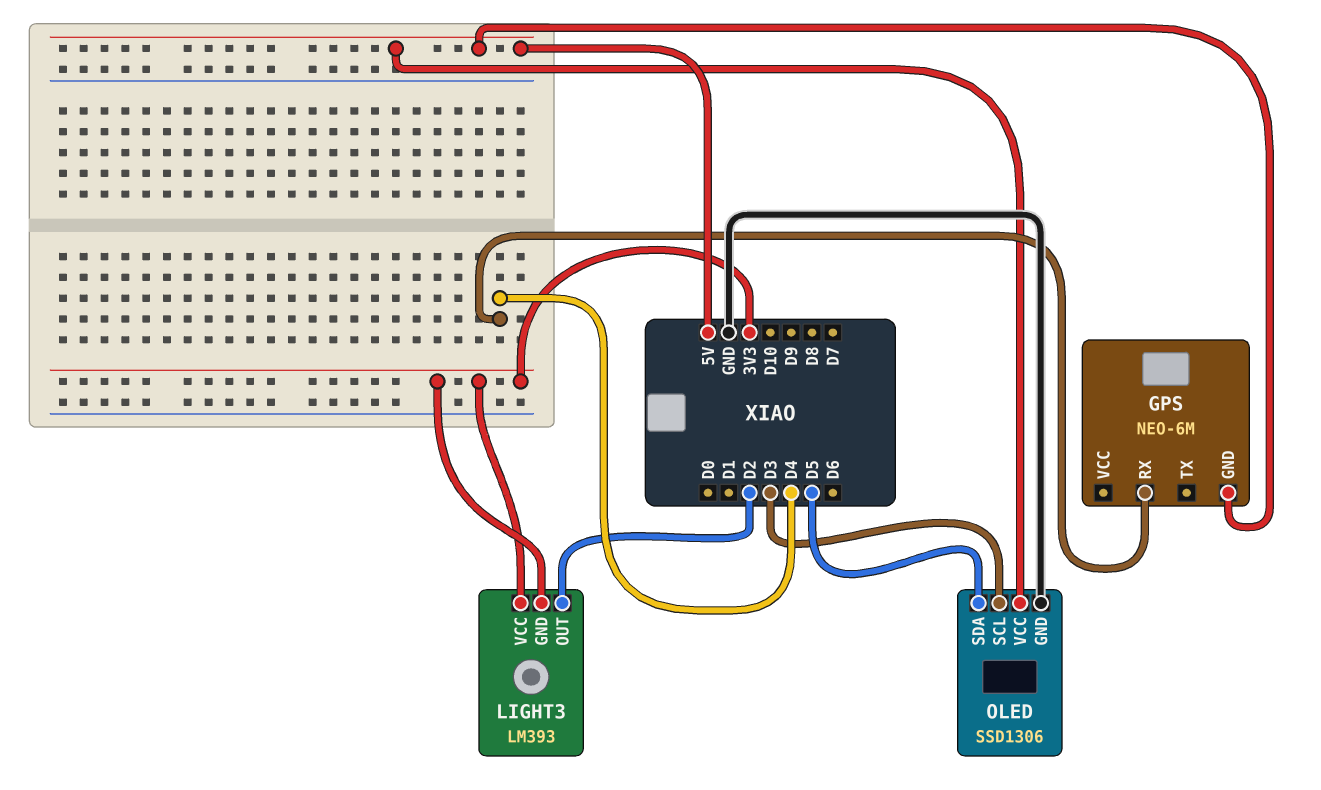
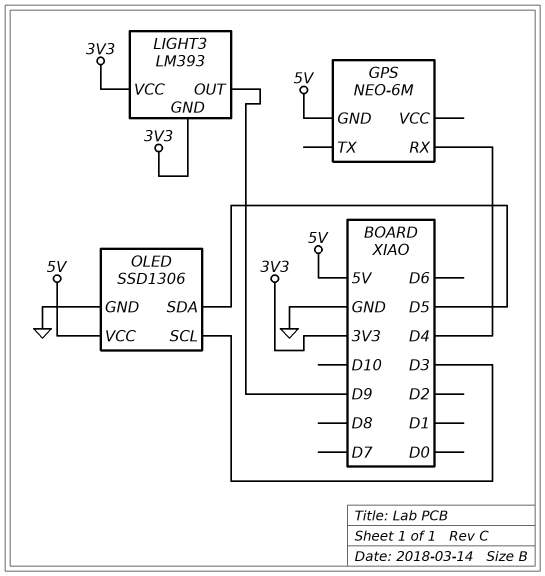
LIGHT3 pin OUT: D2 -> D9

